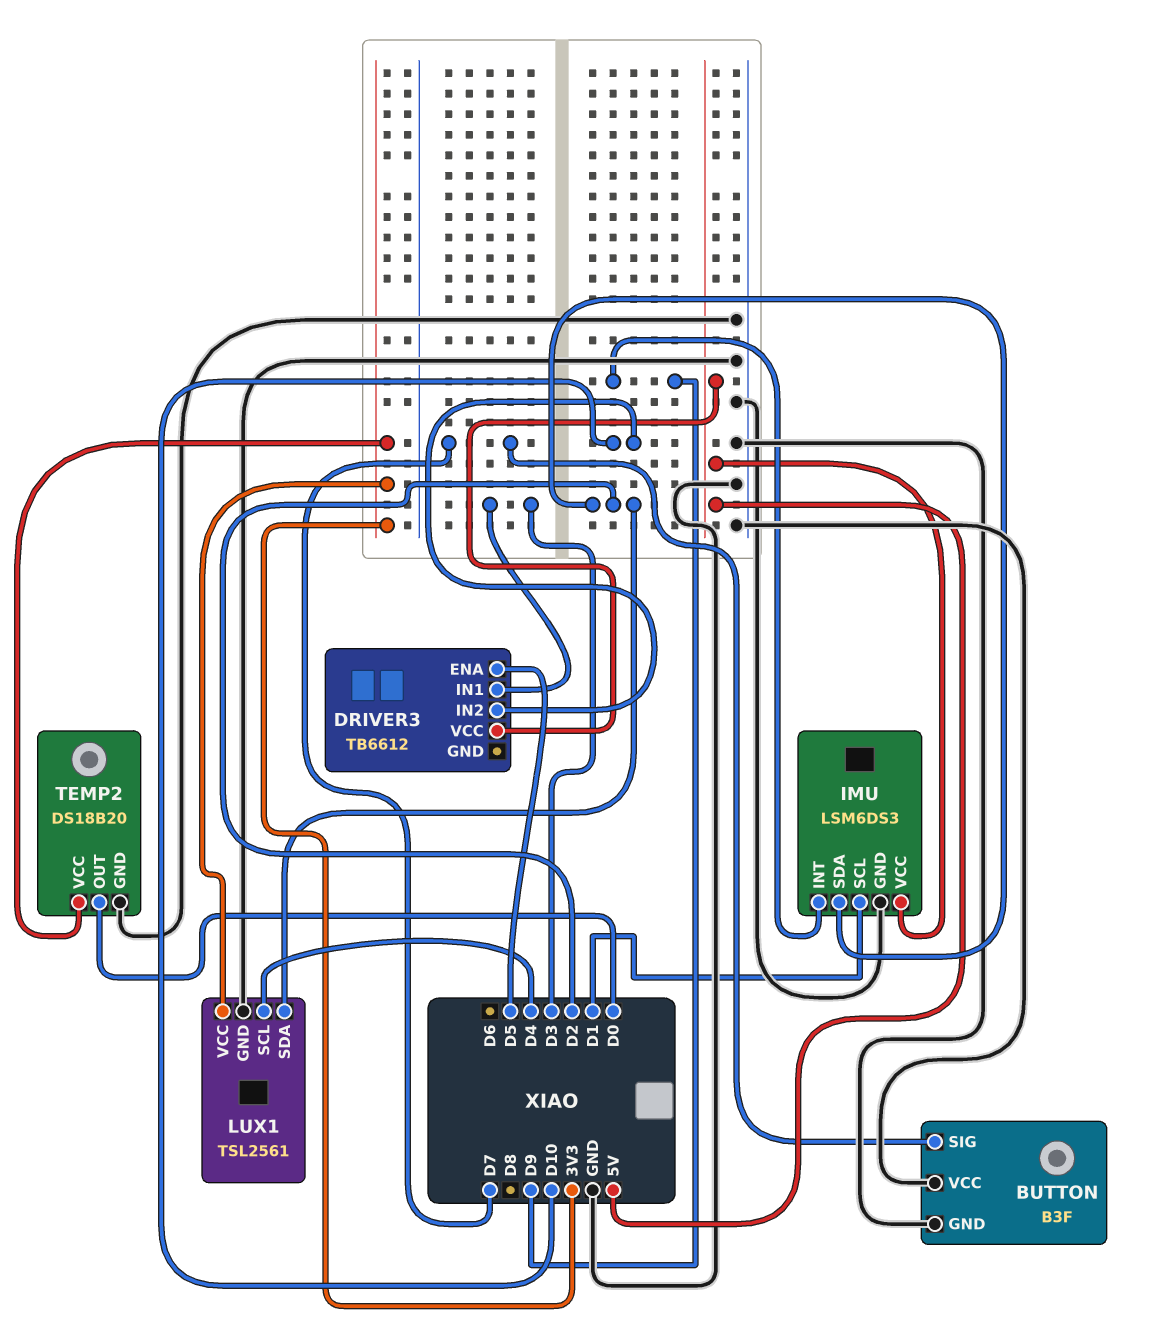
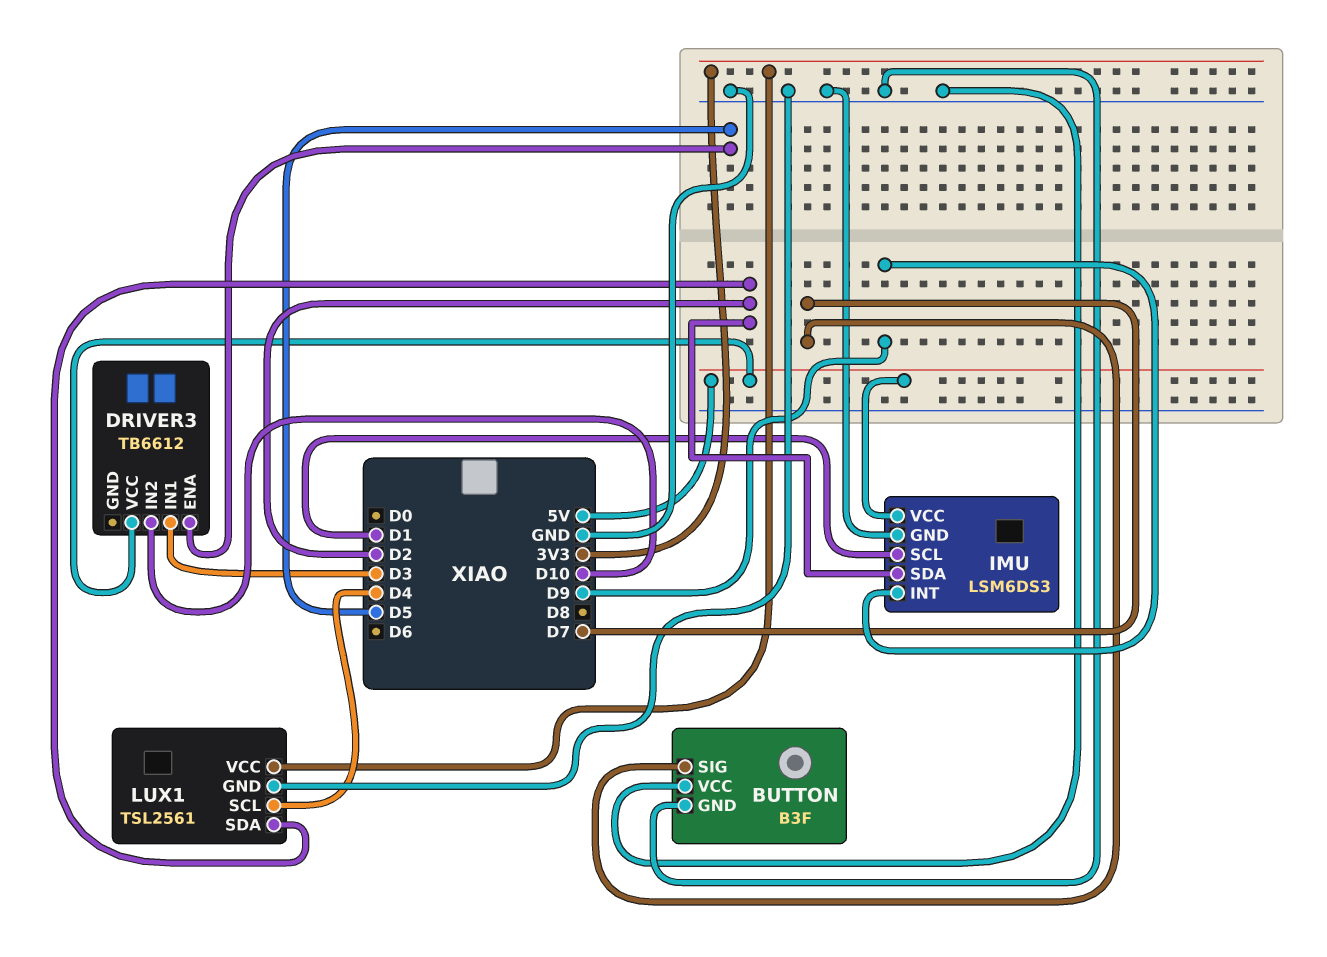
TEMP2: DS18B20 -> none
TEMP2 pin GND: GND -> none
TEMP2 pin OUT: D0 -> none
TEMP2 pin VCC: 3V3 -> none

